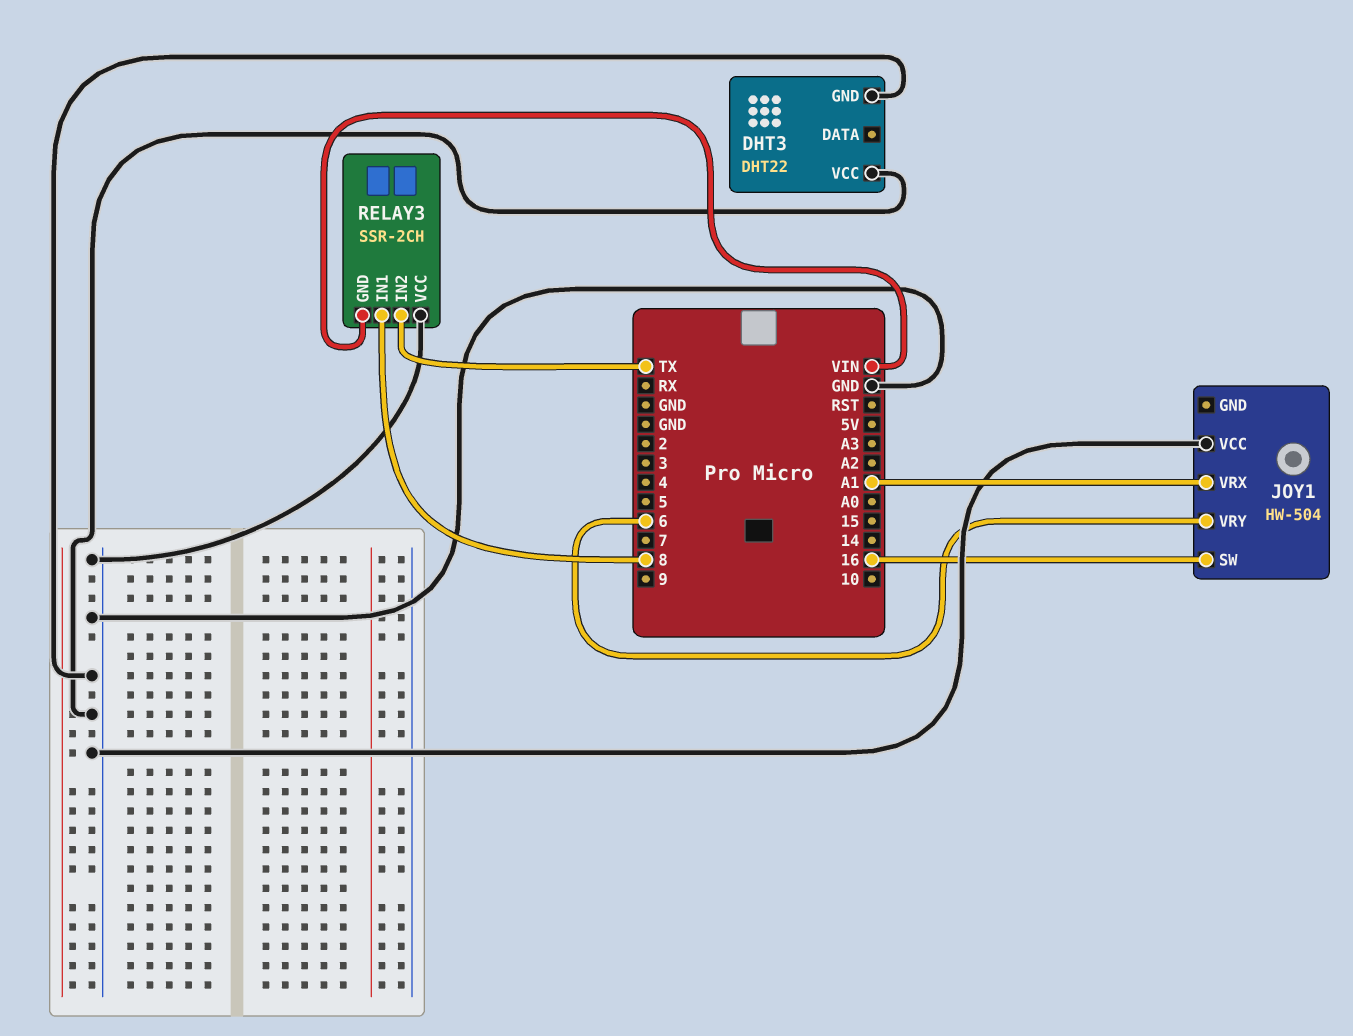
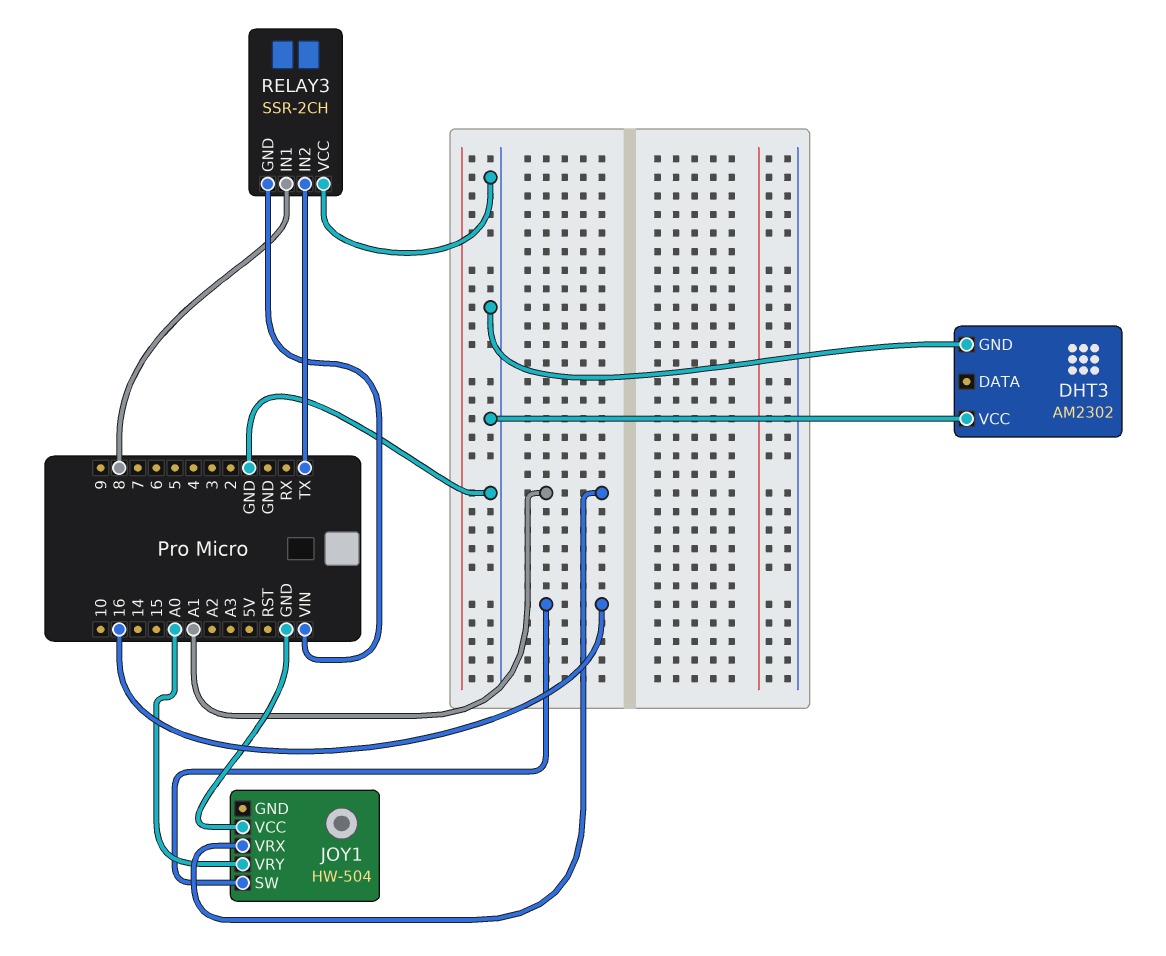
DHT3: DHT22 -> AM2302
JOY1 pin VRY: 6 -> A0

